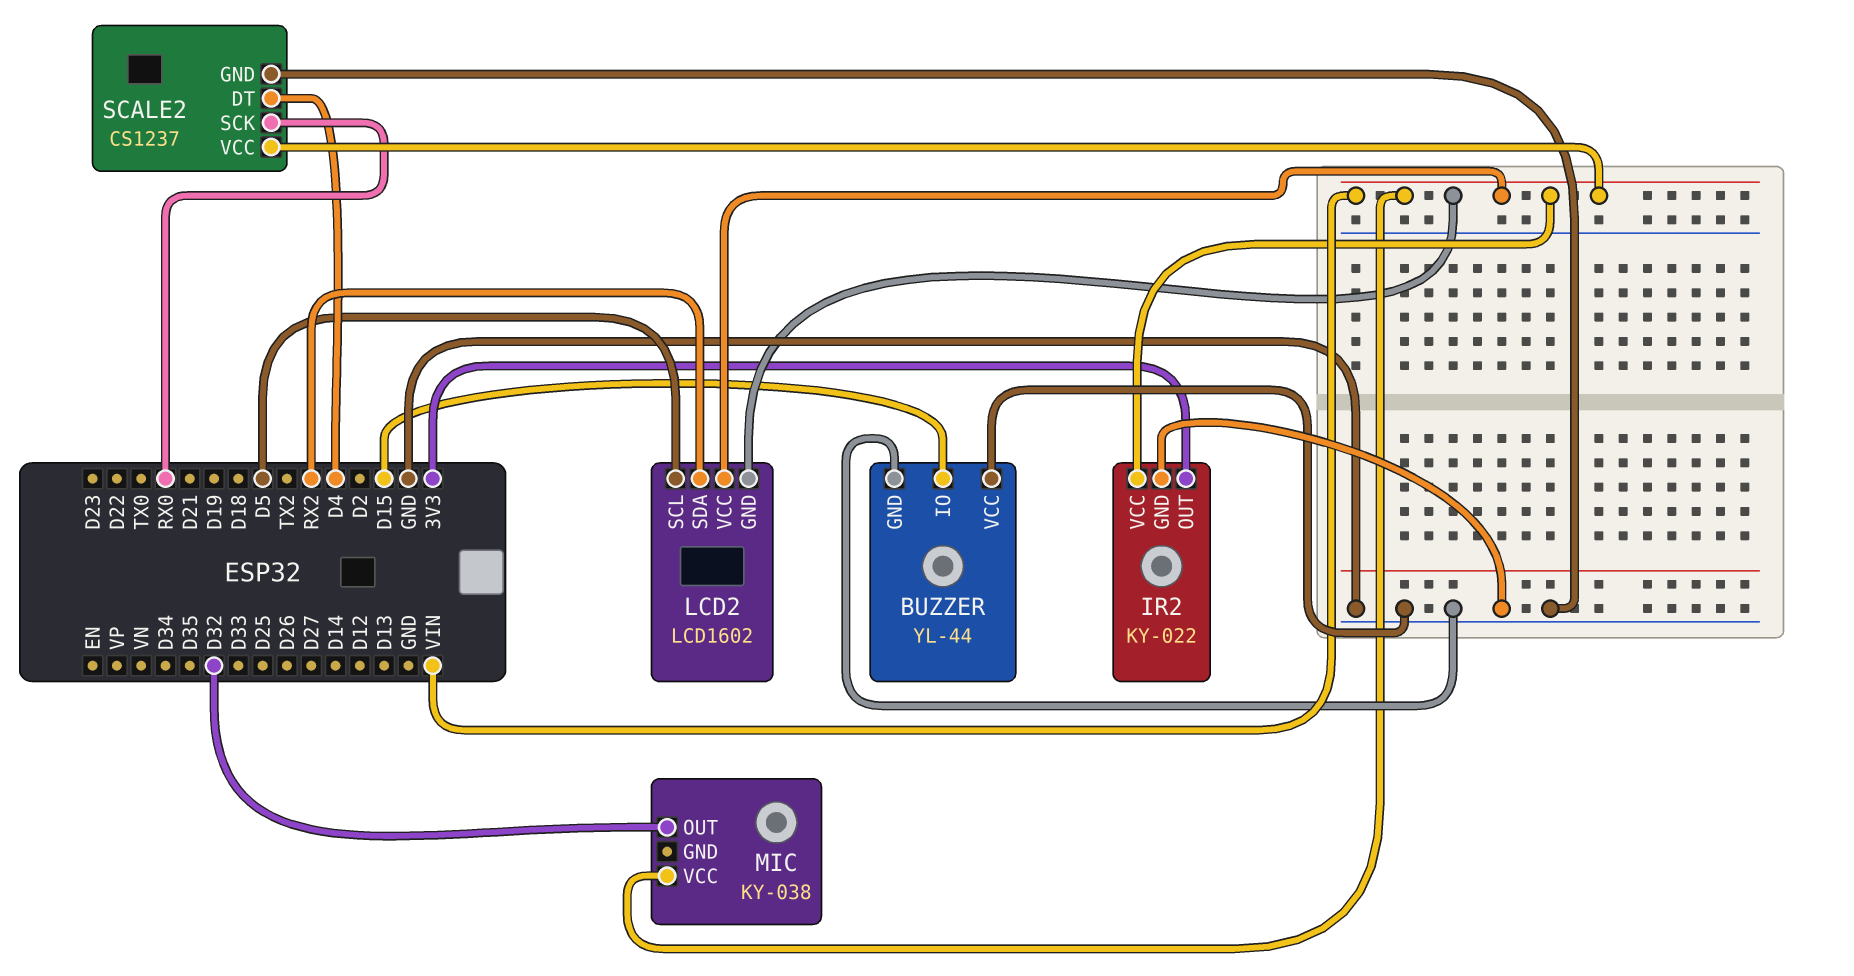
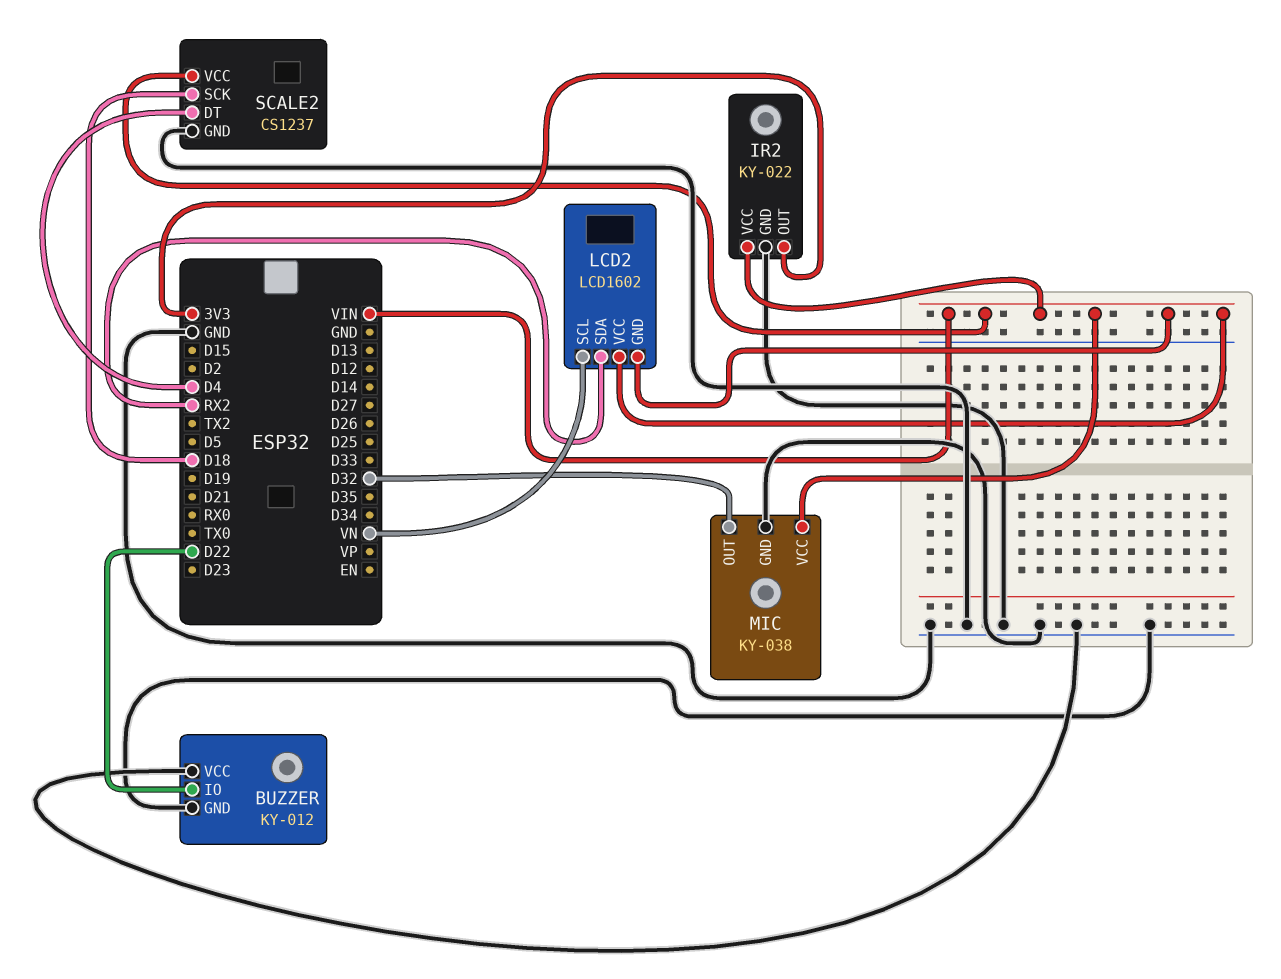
BUZZER: YL-44 -> KY-012
BUZZER pin IO: D15 -> D22
LCD2 pin SCL: D5 -> VN
MIC pin GND: none -> GND
SCALE2 pin SCK: RX0 -> D18

